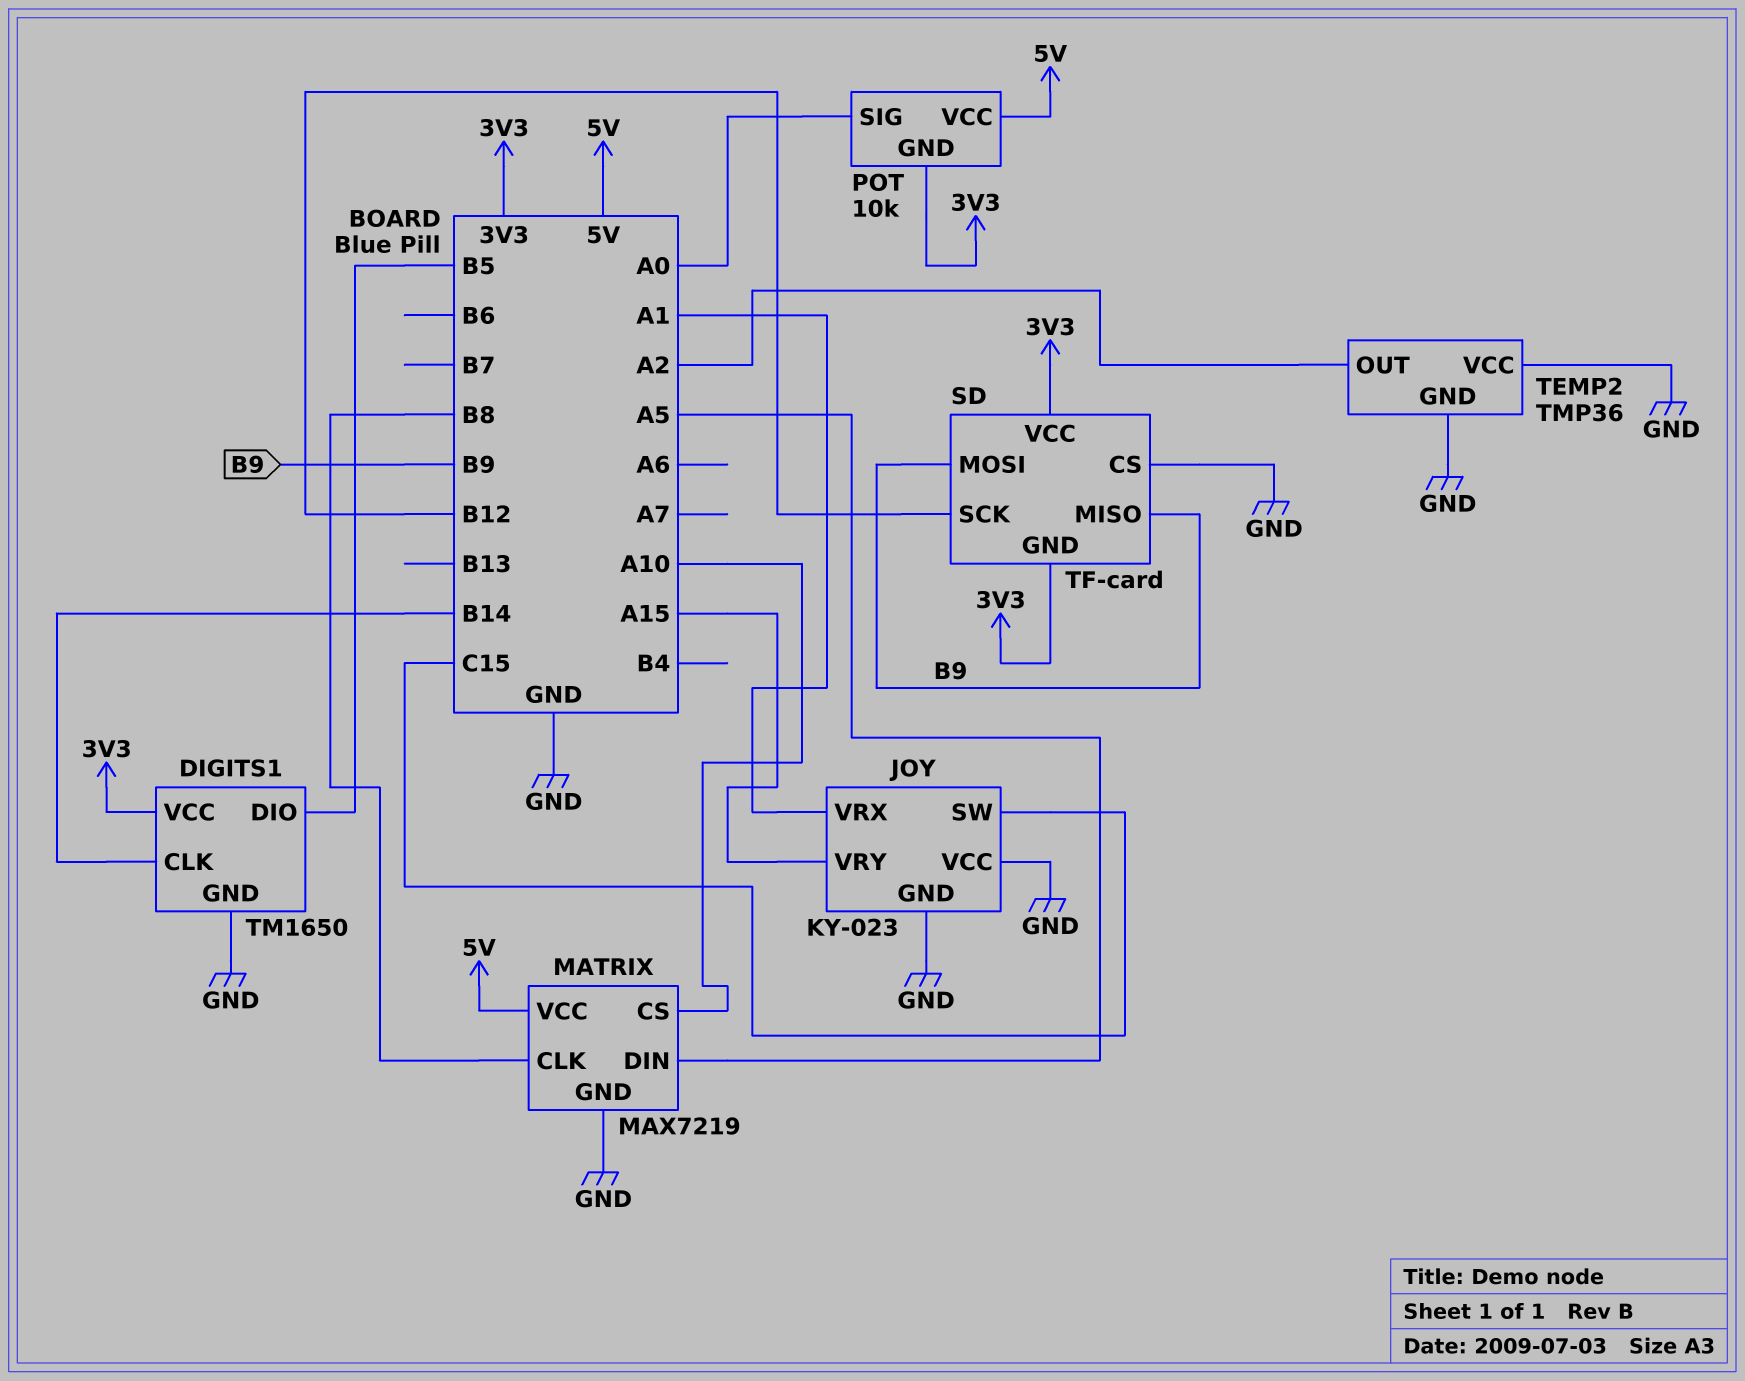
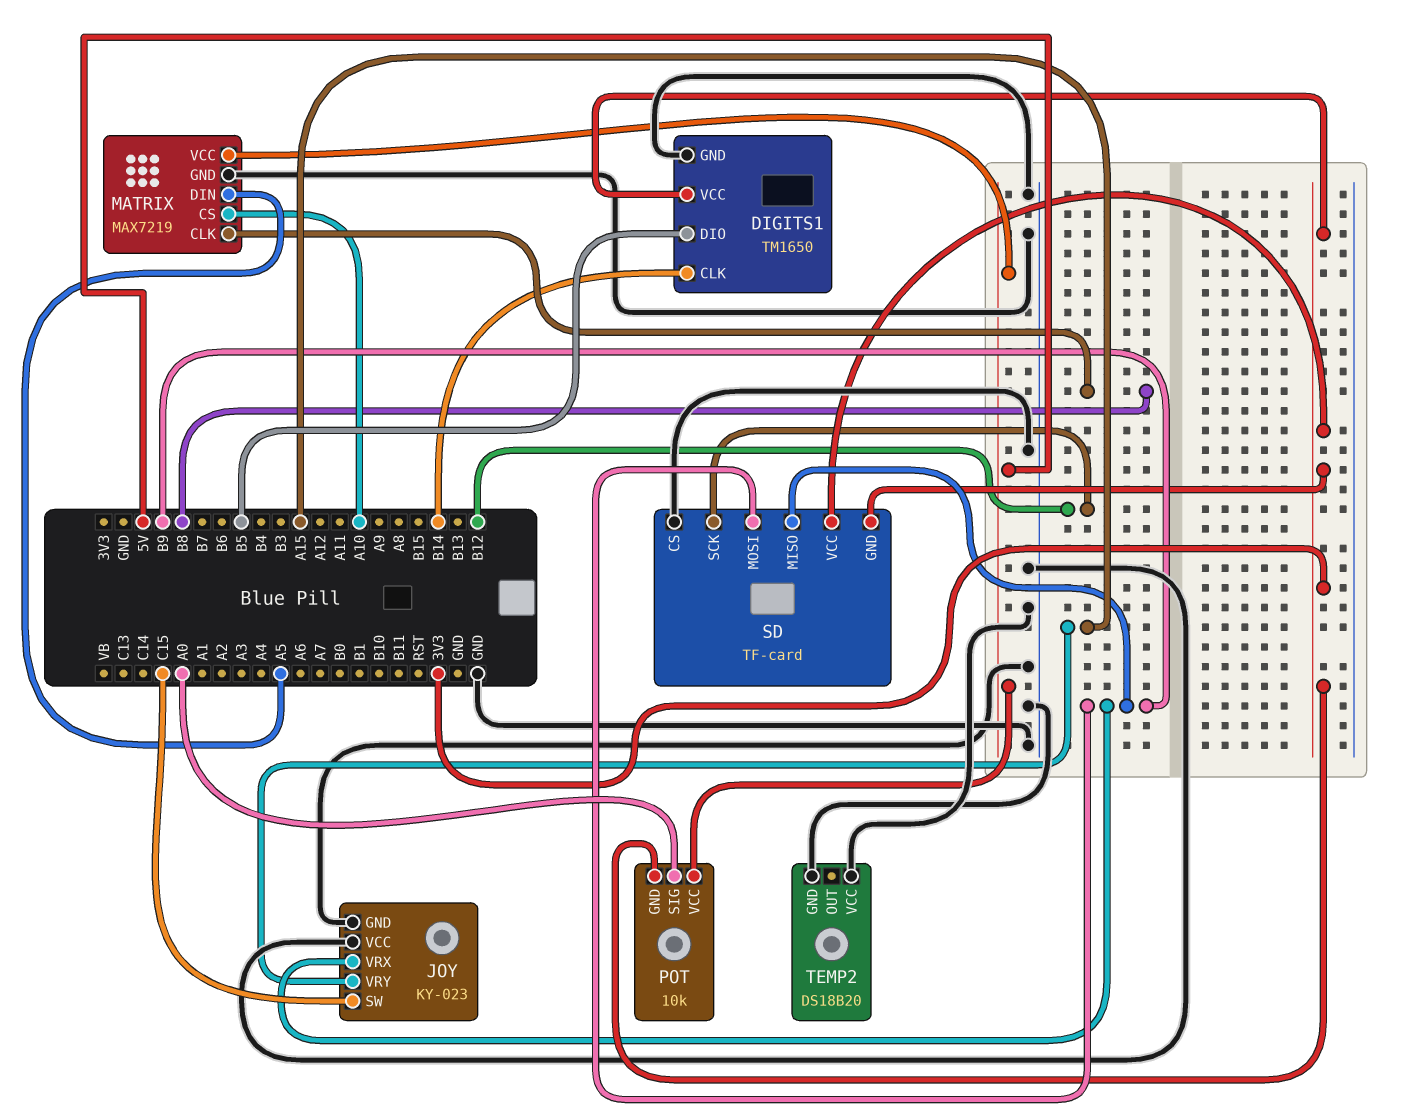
JOY pin VRX: A1 -> B9
TEMP2: TMP36 -> DS18B20
TEMP2 pin OUT: A2 -> none

